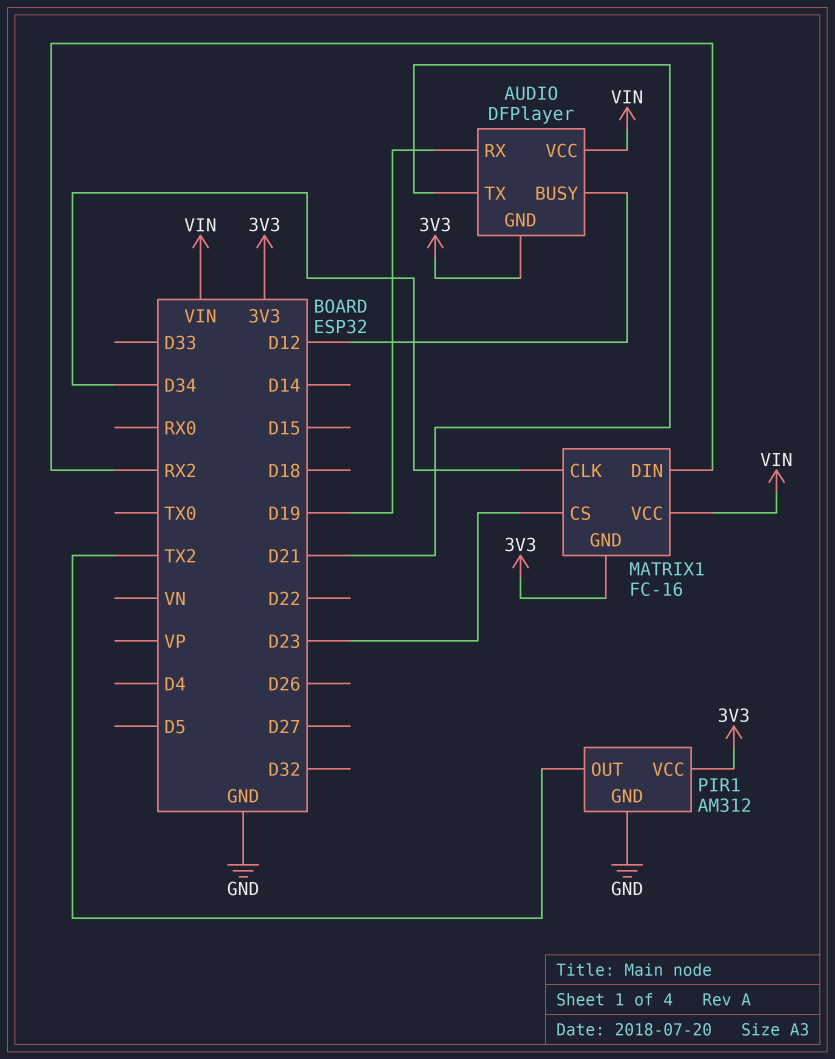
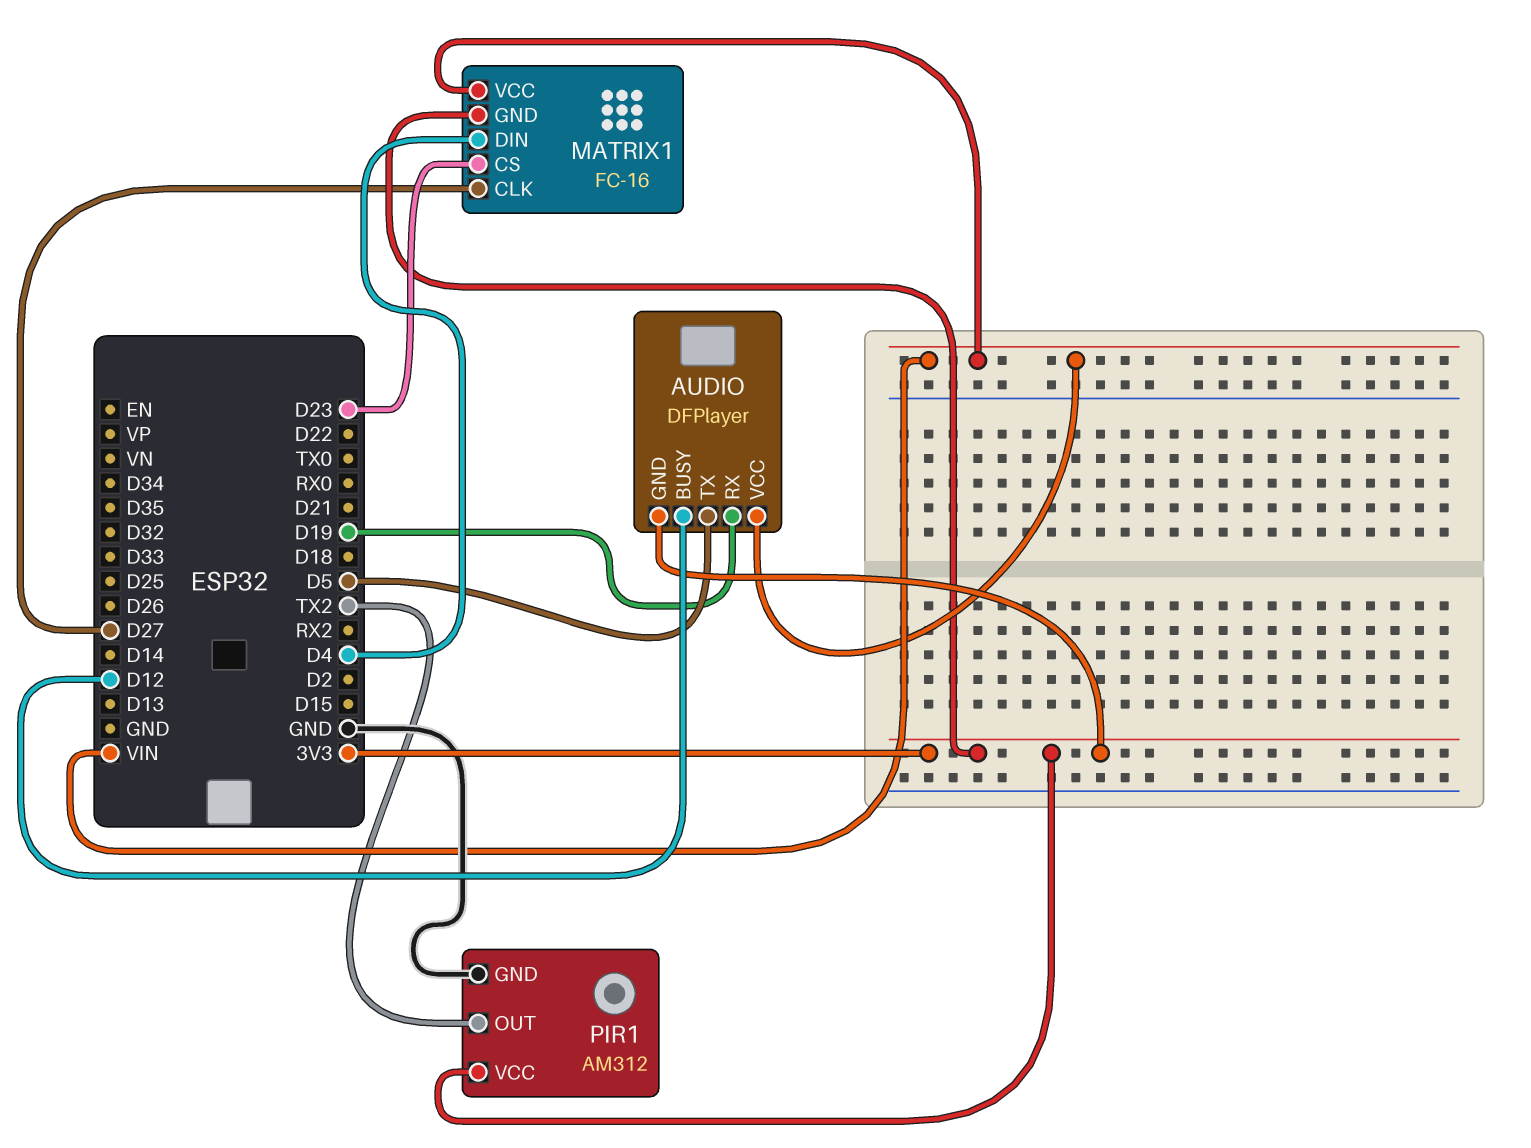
AUDIO pin TX: D21 -> D5
MATRIX1 pin CLK: D34 -> D27
MATRIX1 pin DIN: RX2 -> D4

